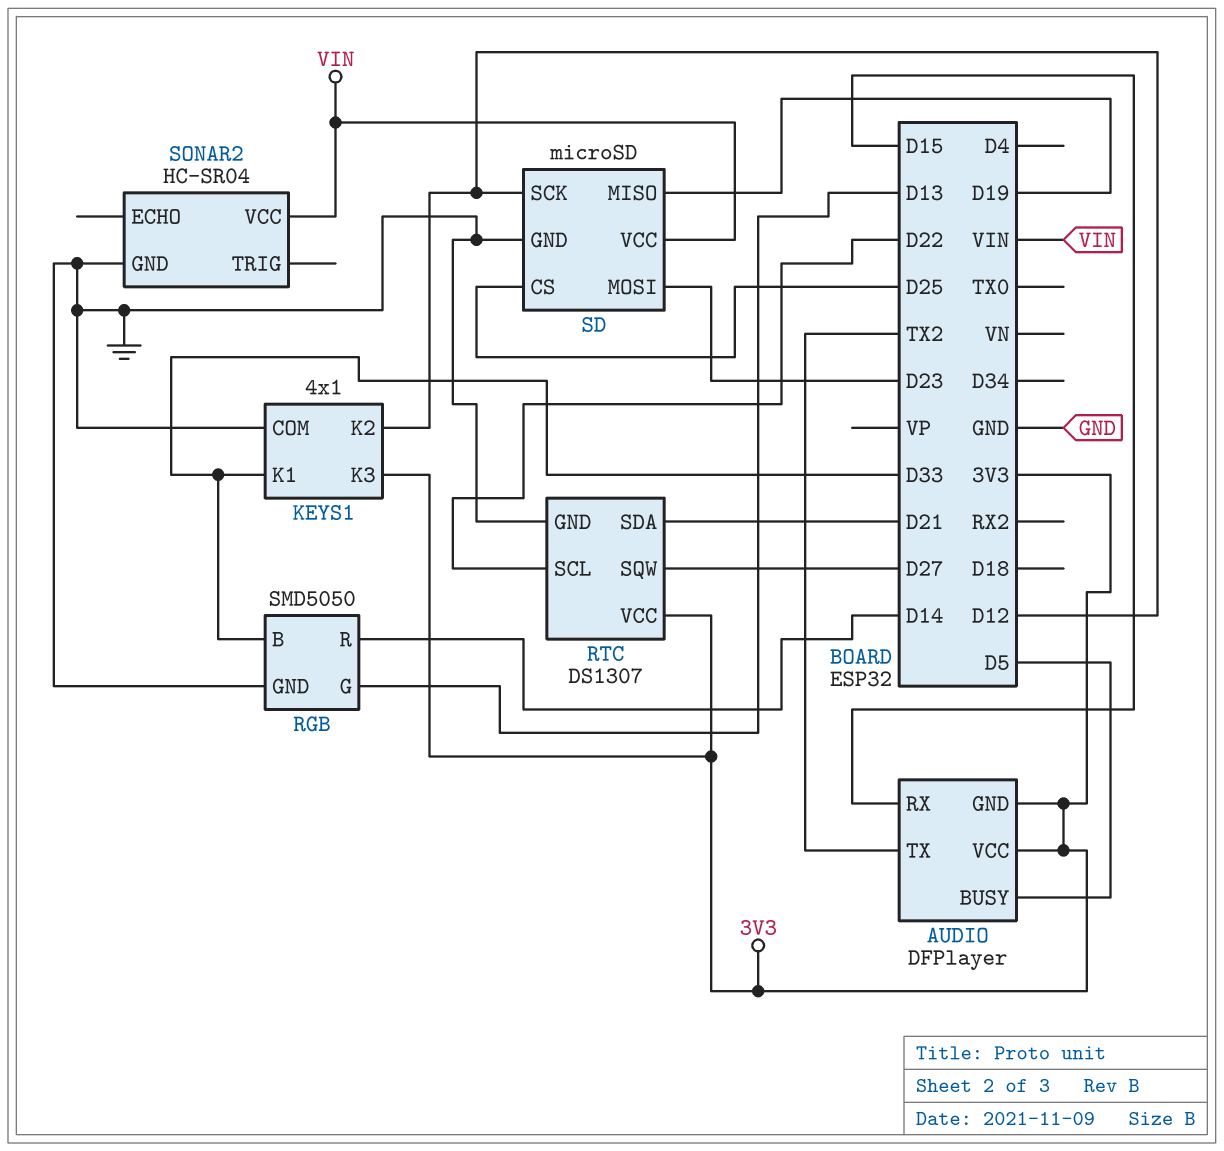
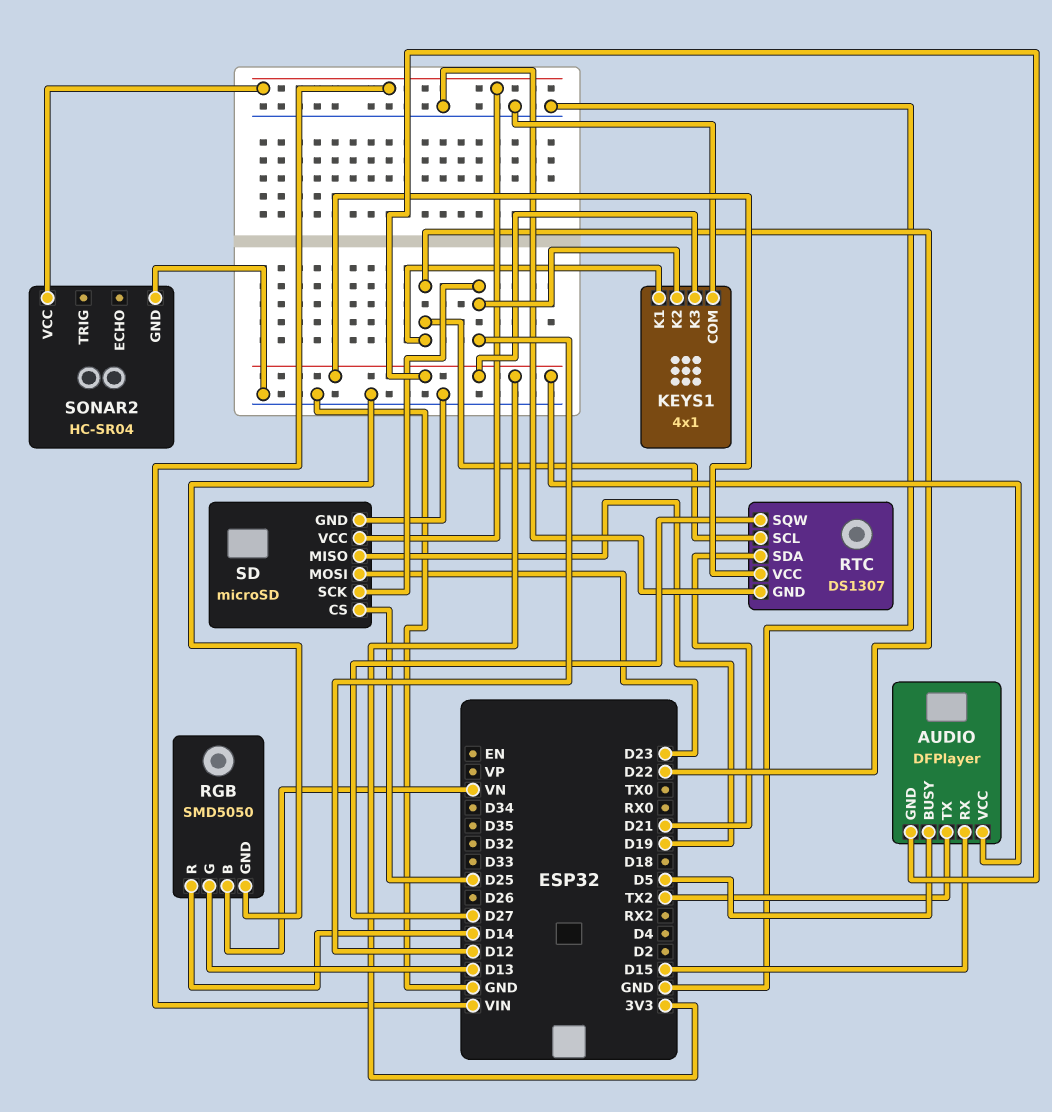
KEYS1 pin K1: D33 -> D22
RGB pin B: D33 -> VN

